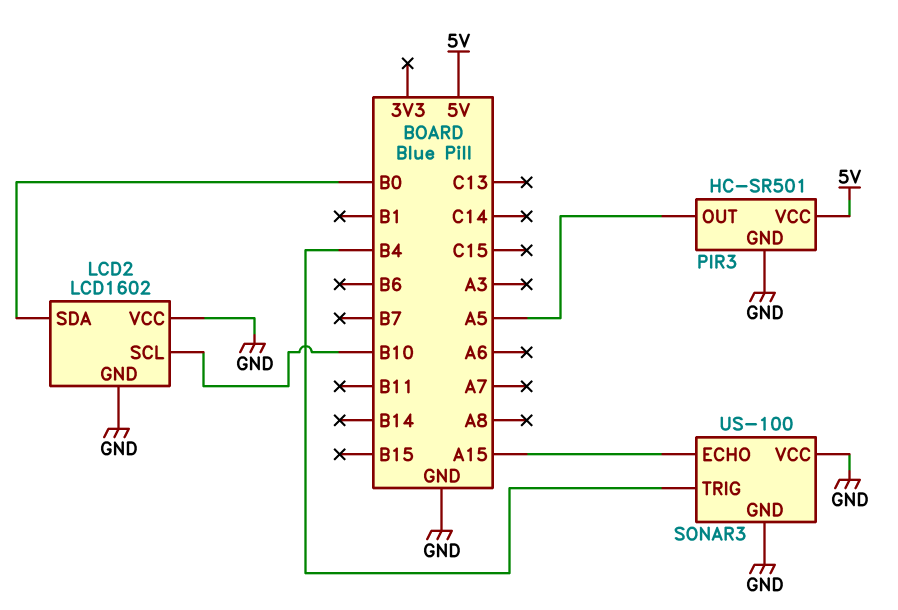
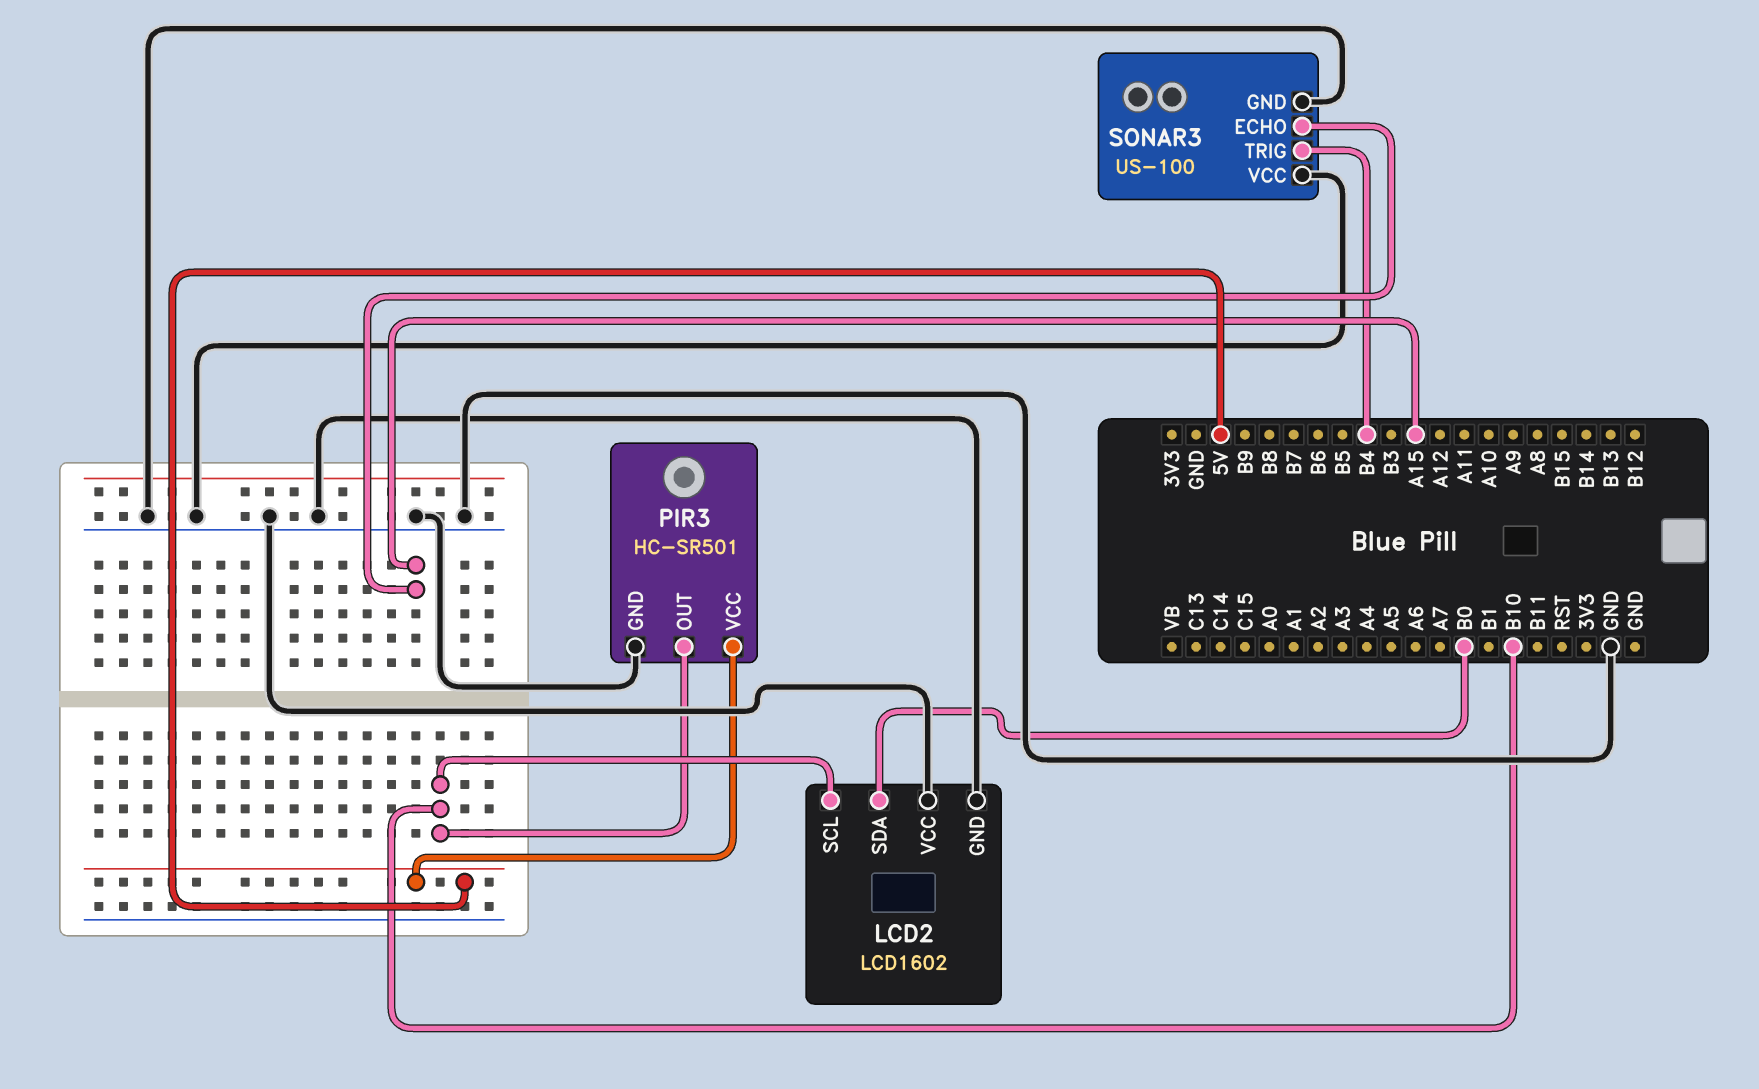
PIR3 pin OUT: A5 -> B10

